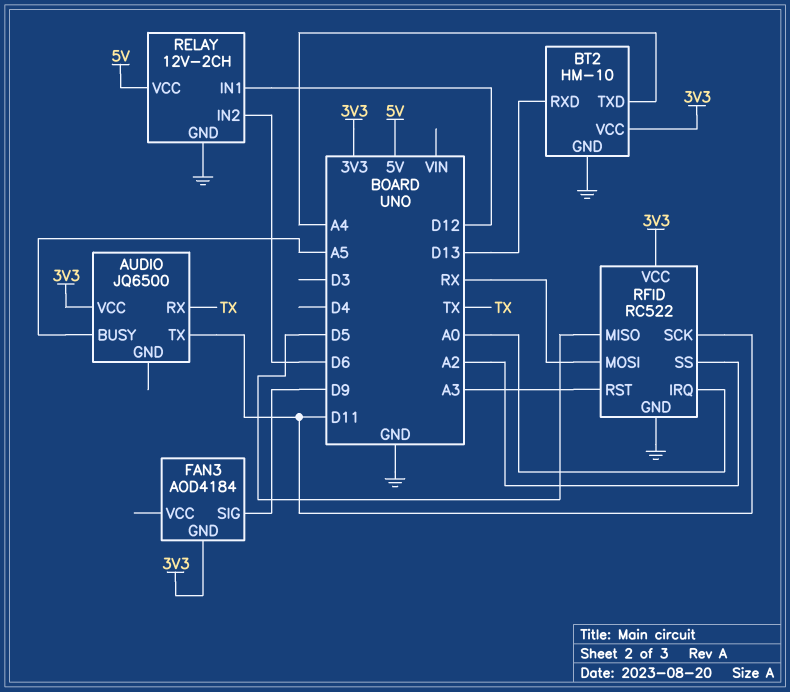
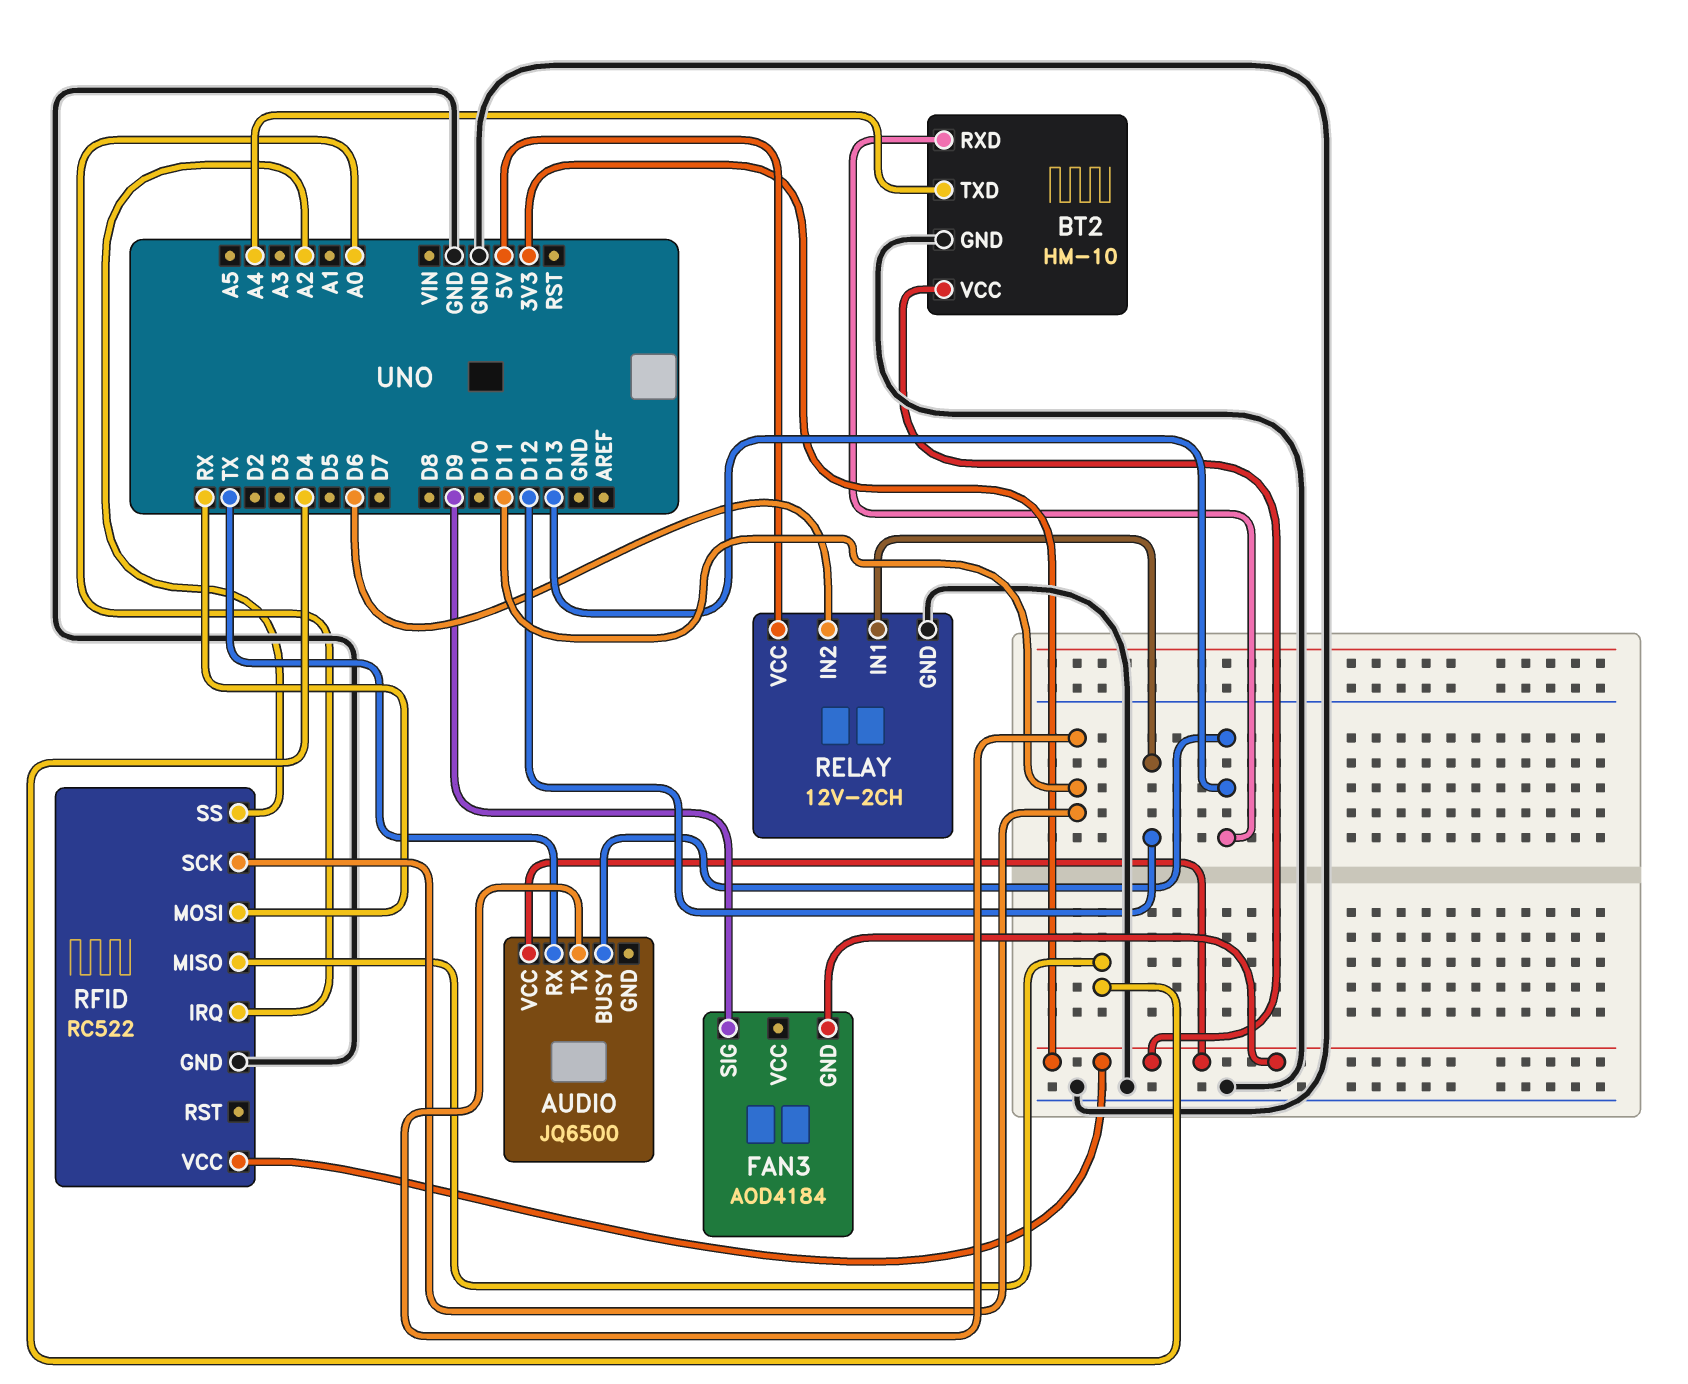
AUDIO pin BUSY: A5 -> D13
RFID pin MISO: D5 -> D4
RFID pin RST: A3 -> none

